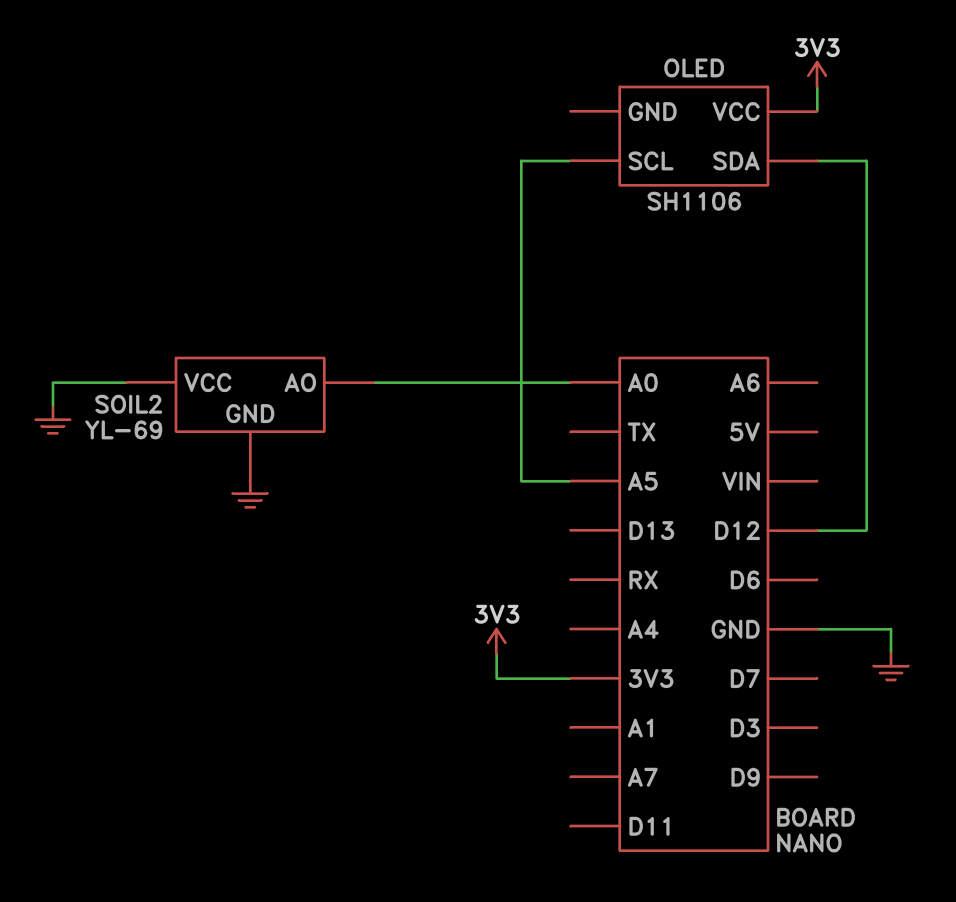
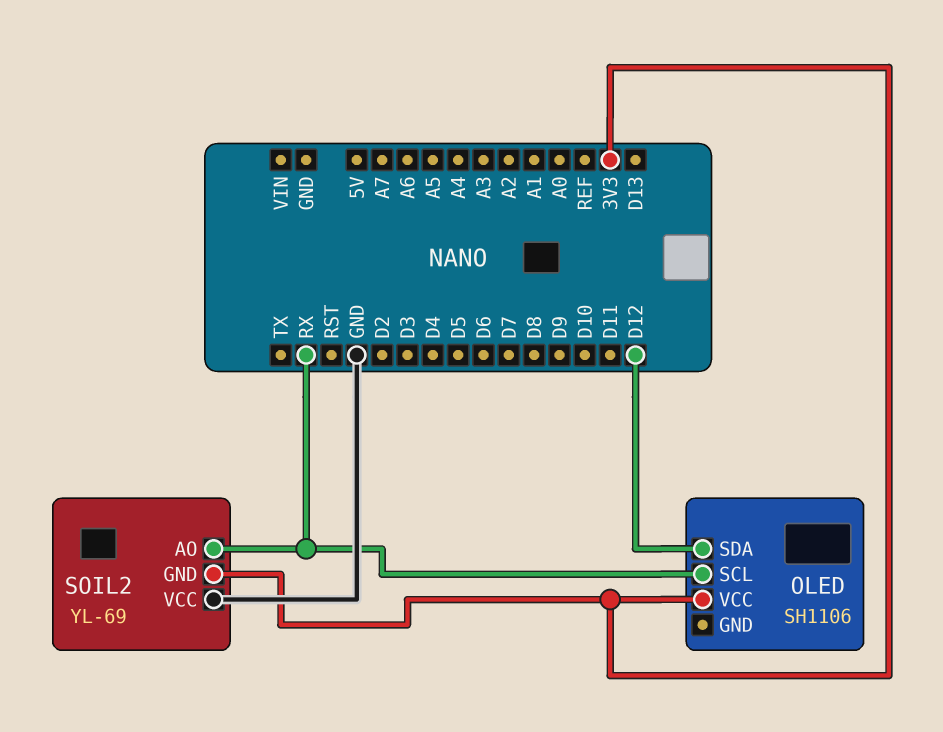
OLED pin SCL: A5 -> RX
SOIL2 pin AO: A0 -> RX
SOIL2 pin GND: GND -> 3V3

